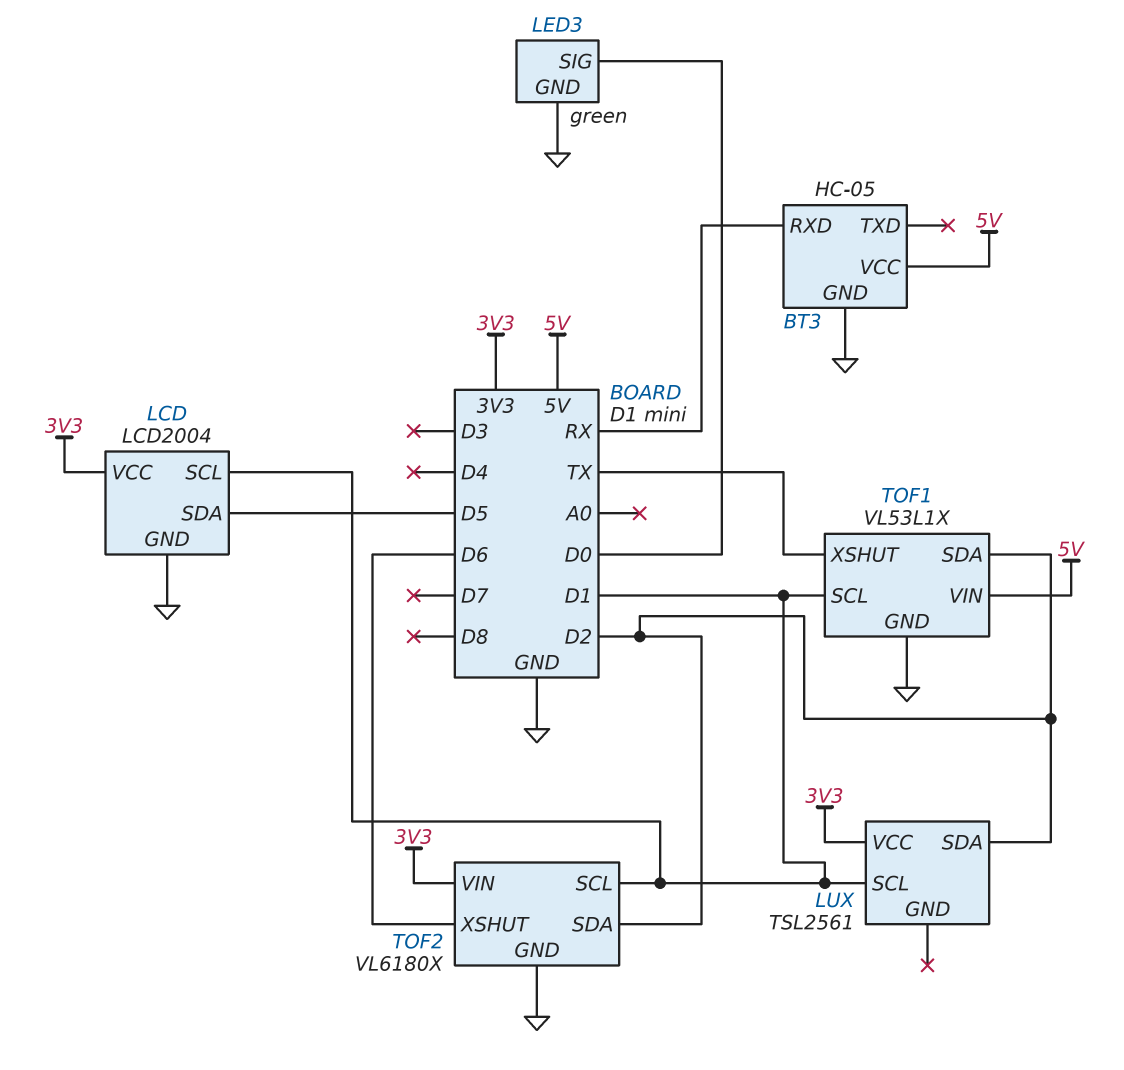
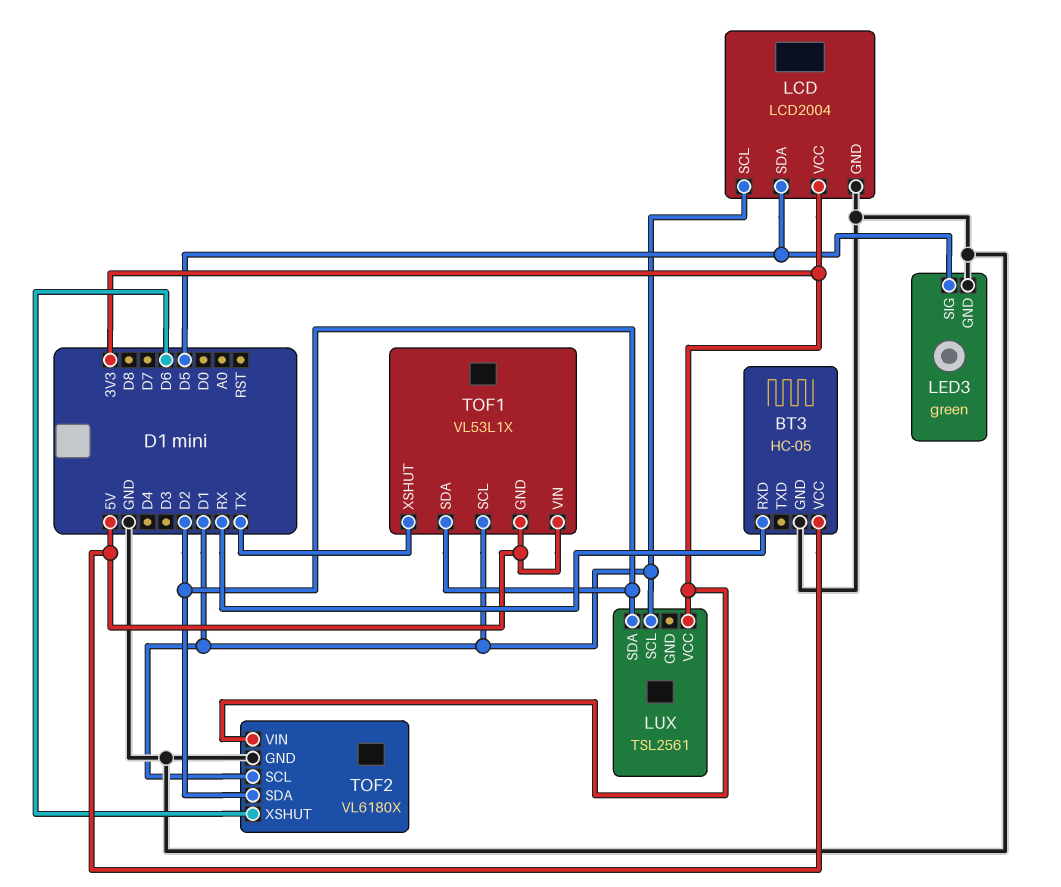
LED3 pin SIG: D0 -> D5
TOF1 pin GND: GND -> 5V

